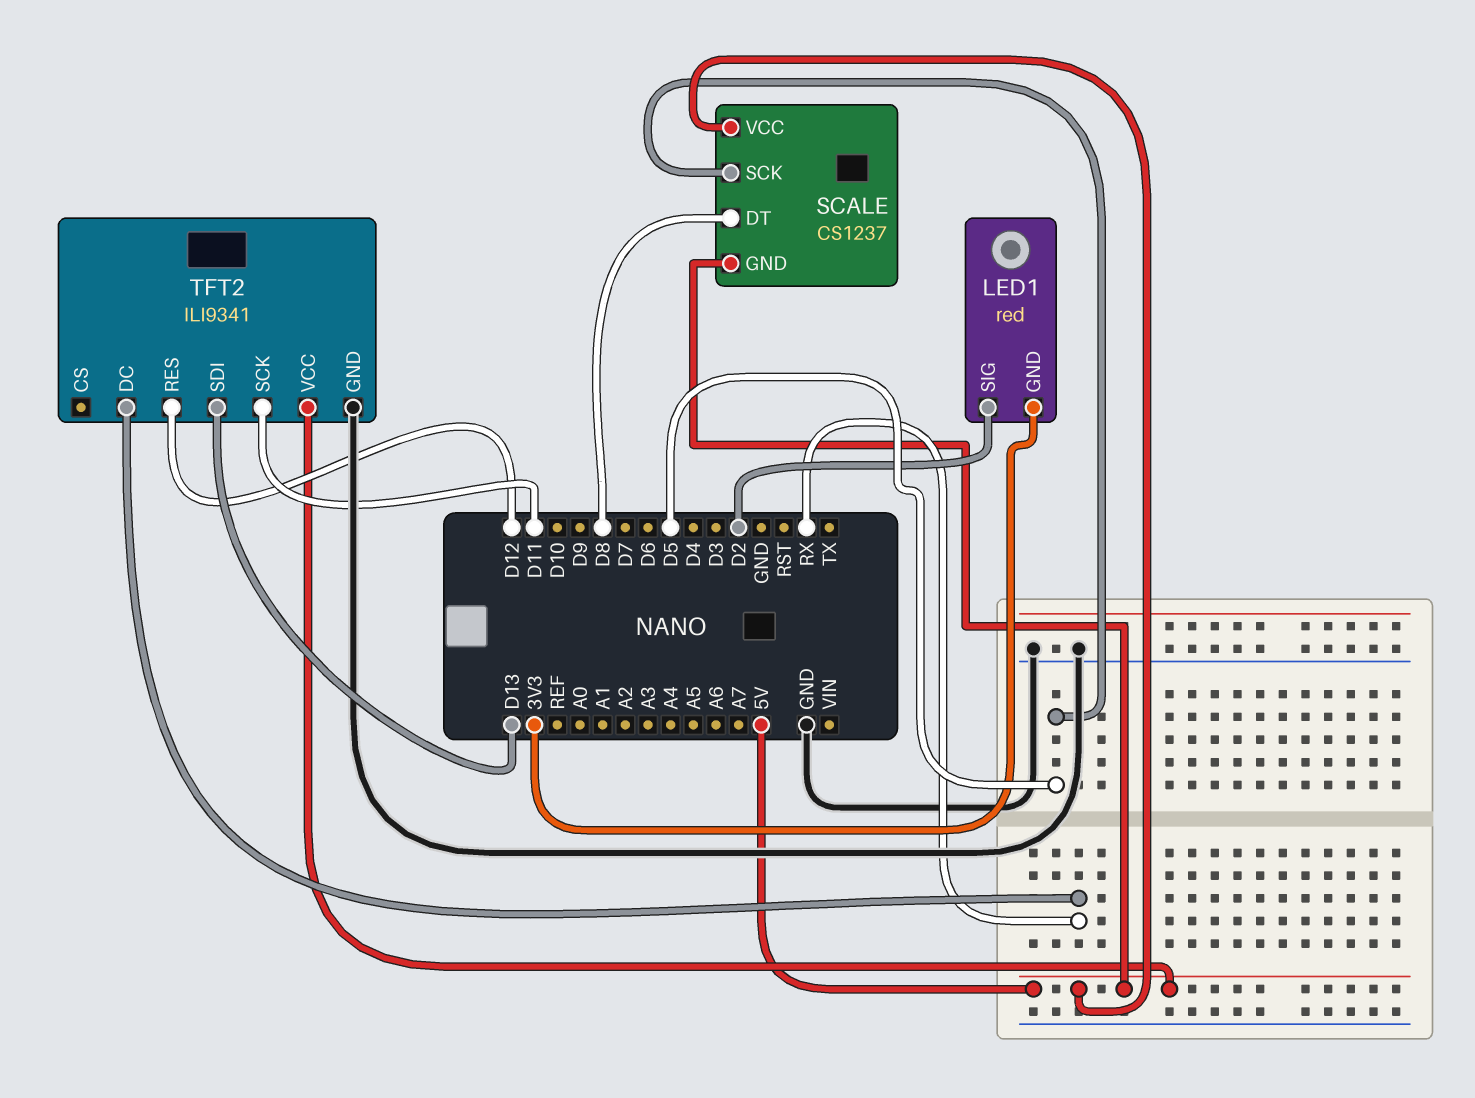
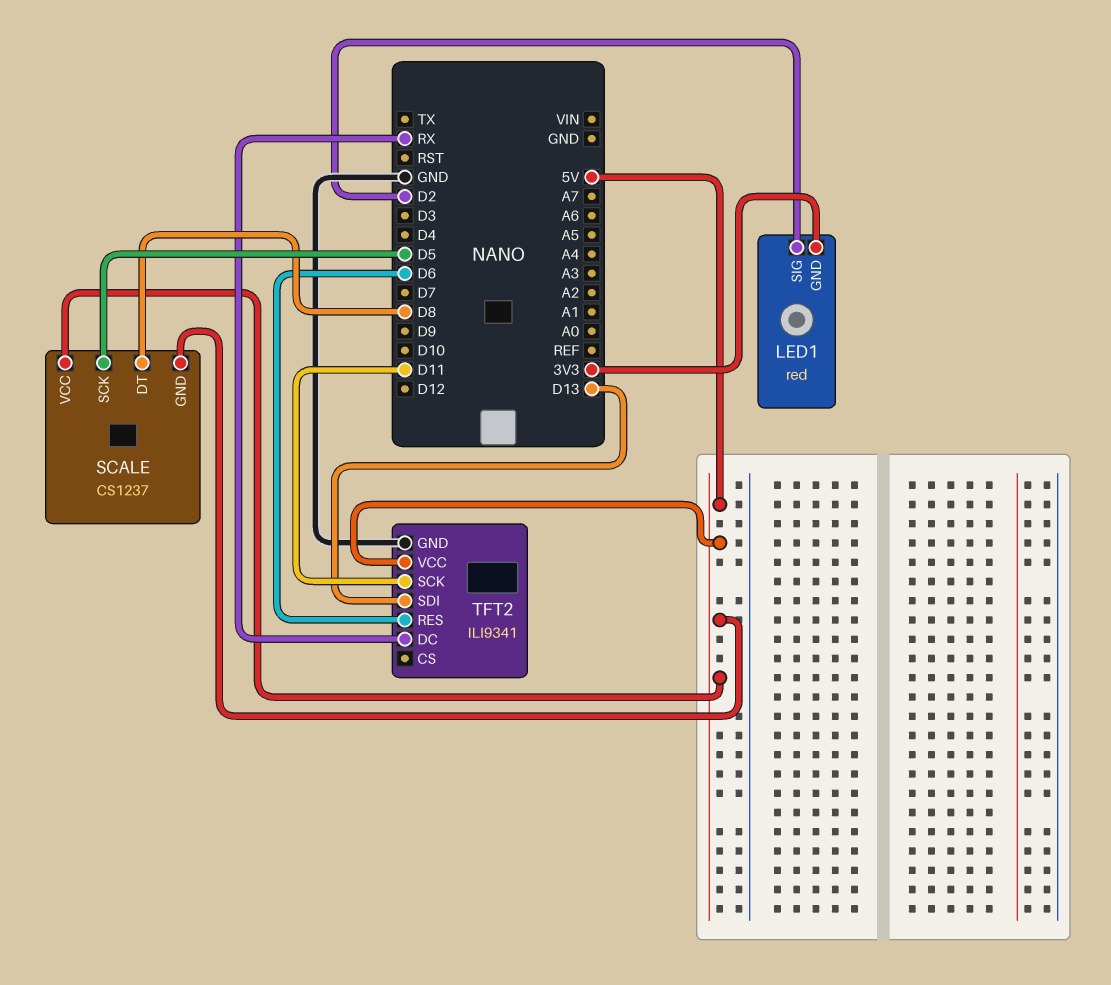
TFT2 pin RES: D12 -> D6

